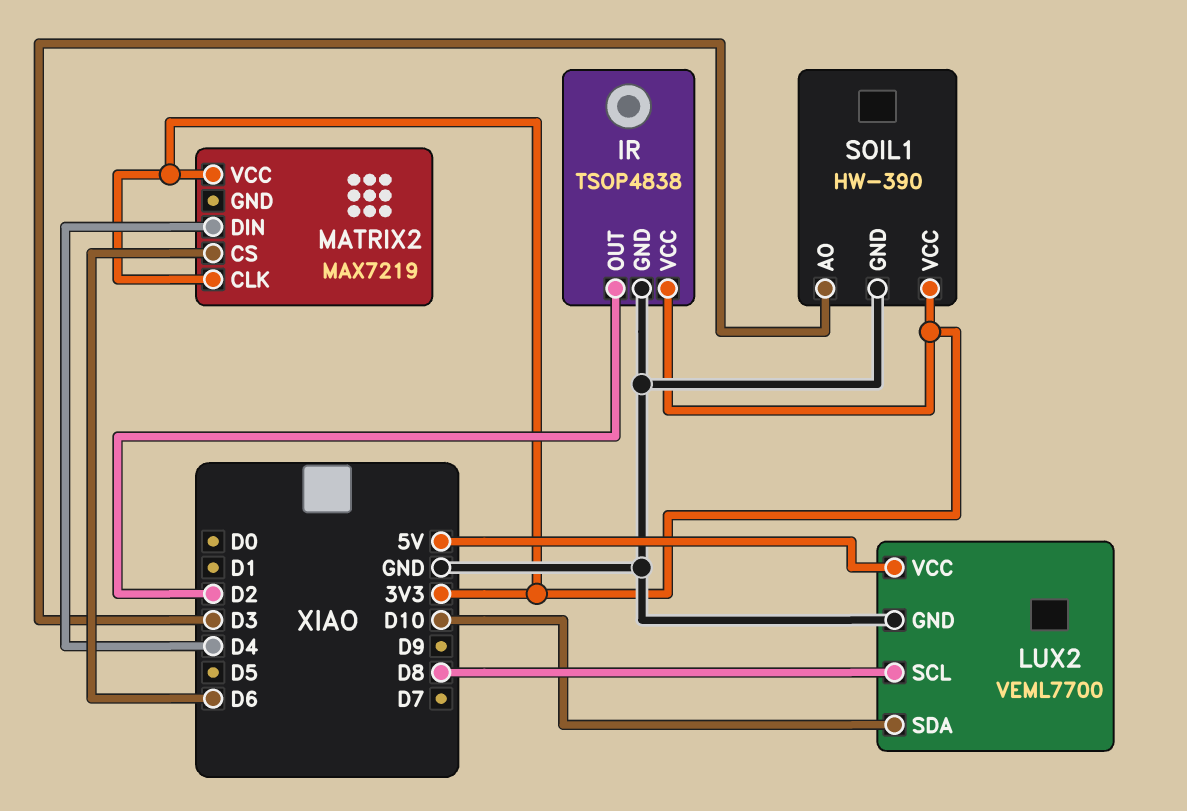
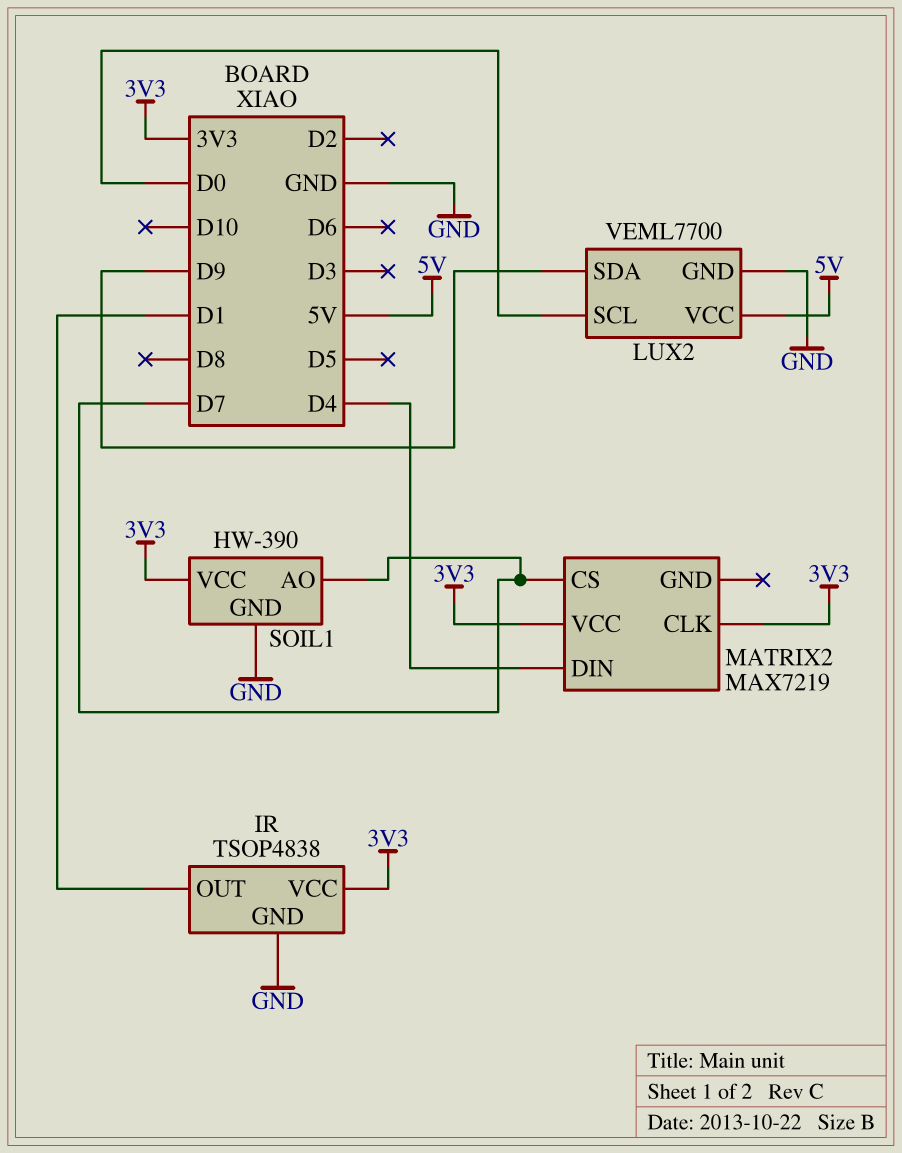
IR pin OUT: D2 -> D1
LUX2 pin SCL: D8 -> D0
LUX2 pin SDA: D10 -> D9
MATRIX2 pin CS: D6 -> D7
SOIL1 pin AO: D3 -> D7

